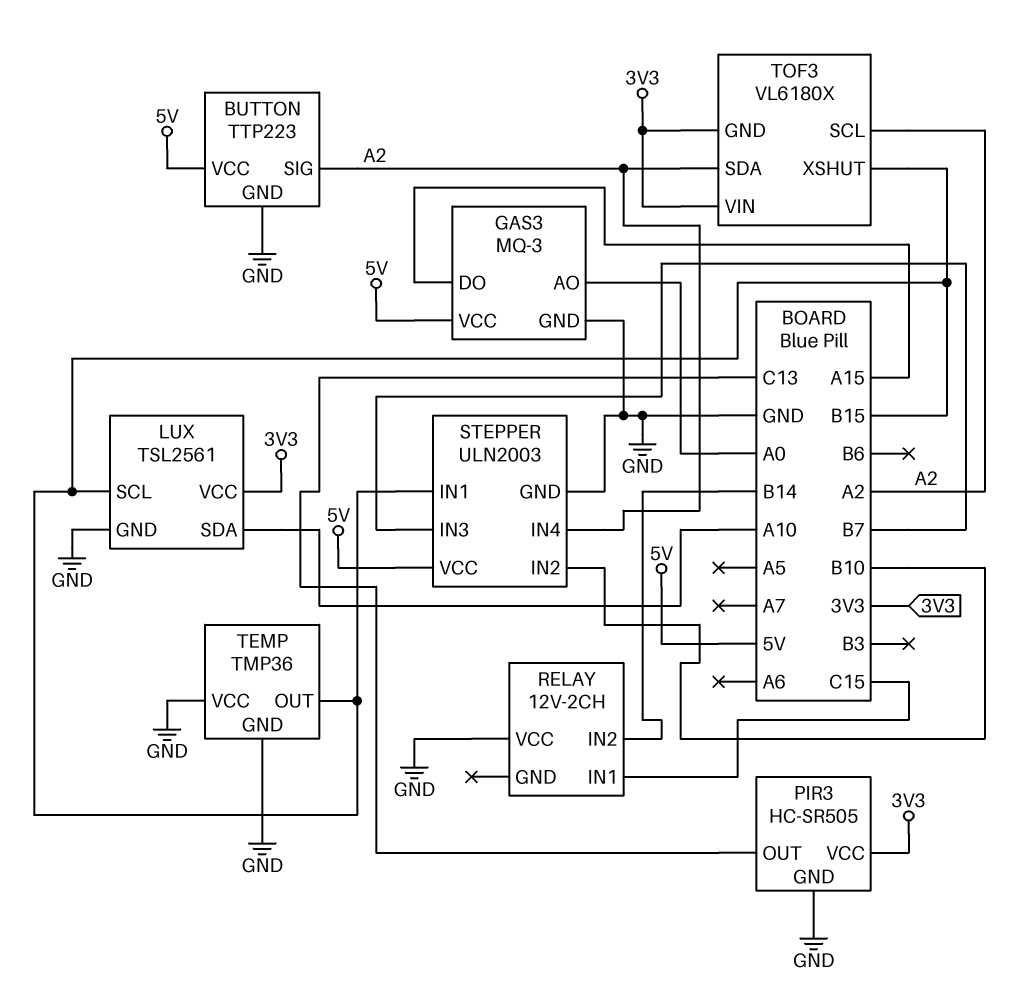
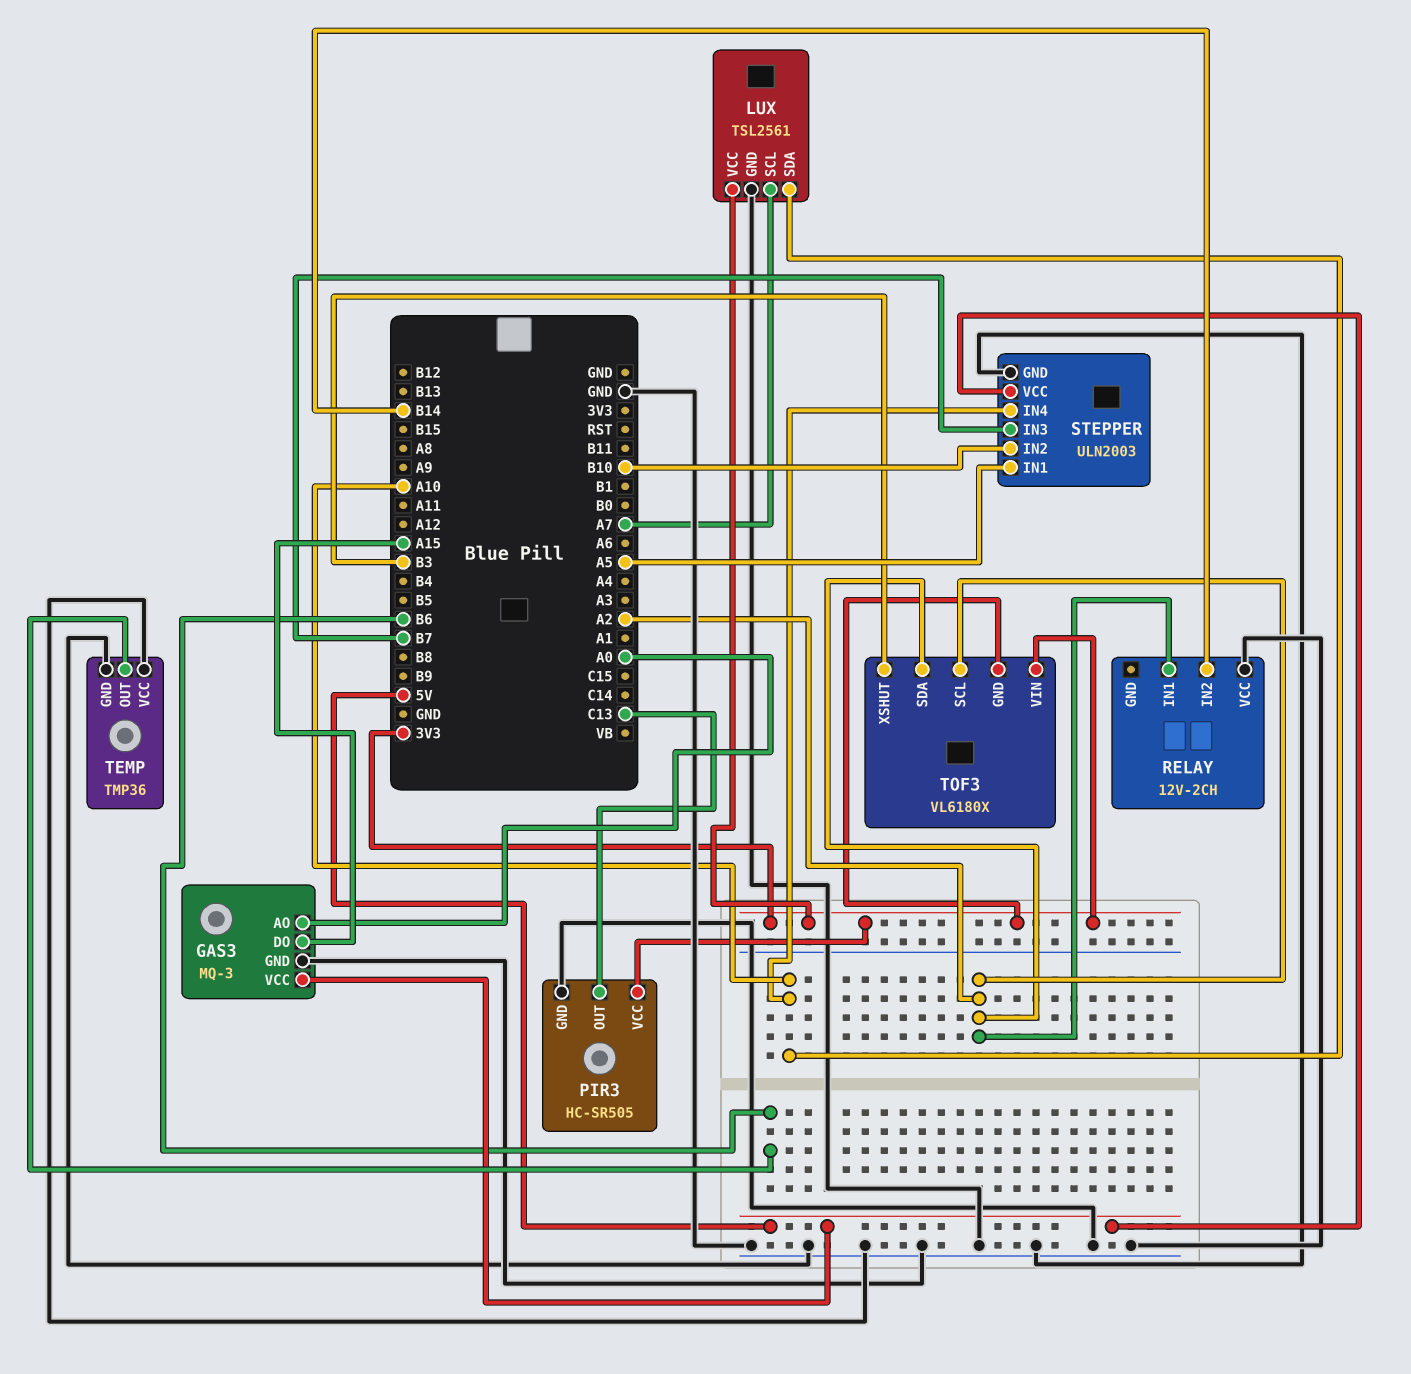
BUTTON: TTP223 -> none
BUTTON pin GND: GND -> none
BUTTON pin SIG: A2 -> none
BUTTON pin VCC: 5V -> none
LUX pin SCL: B15 -> A7
RELAY pin IN1: C15 -> A2
STEPPER pin IN1: B15 -> A5
STEPPER pin IN4: A2 -> A10
TEMP pin OUT: B15 -> B6
TOF3 pin XSHUT: B15 -> B3

